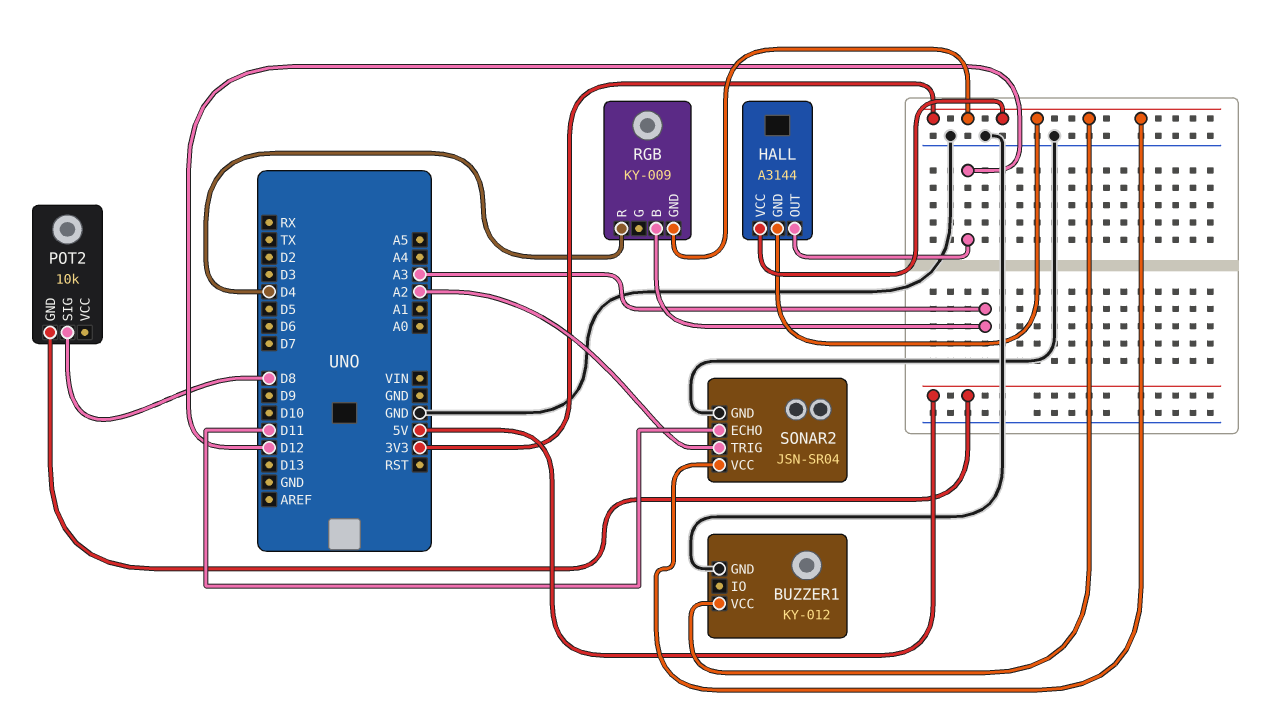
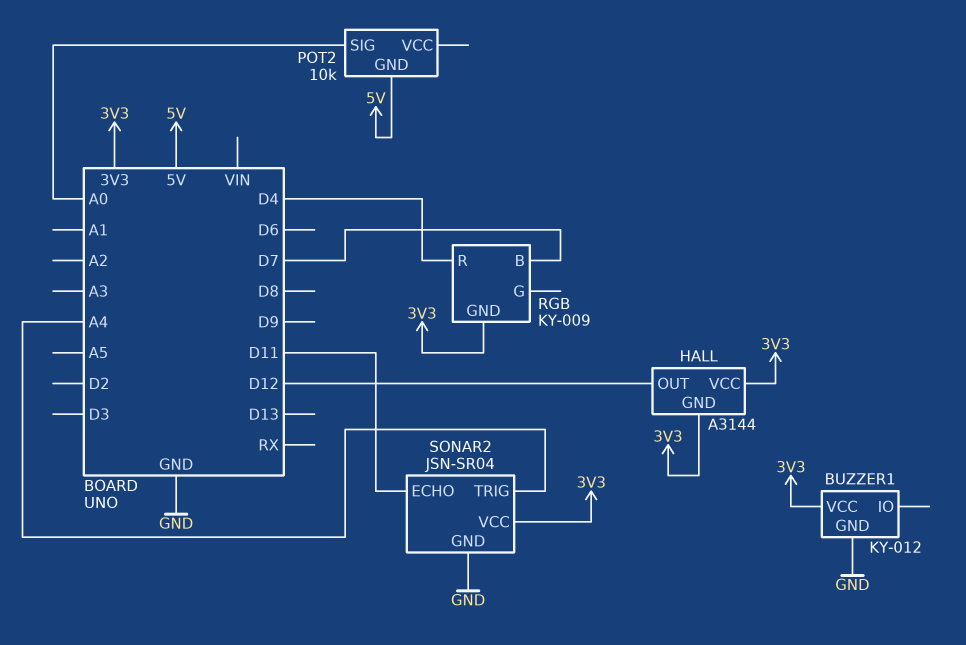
POT2 pin SIG: D8 -> A0
RGB pin B: A3 -> D7
SONAR2 pin TRIG: A2 -> A4

